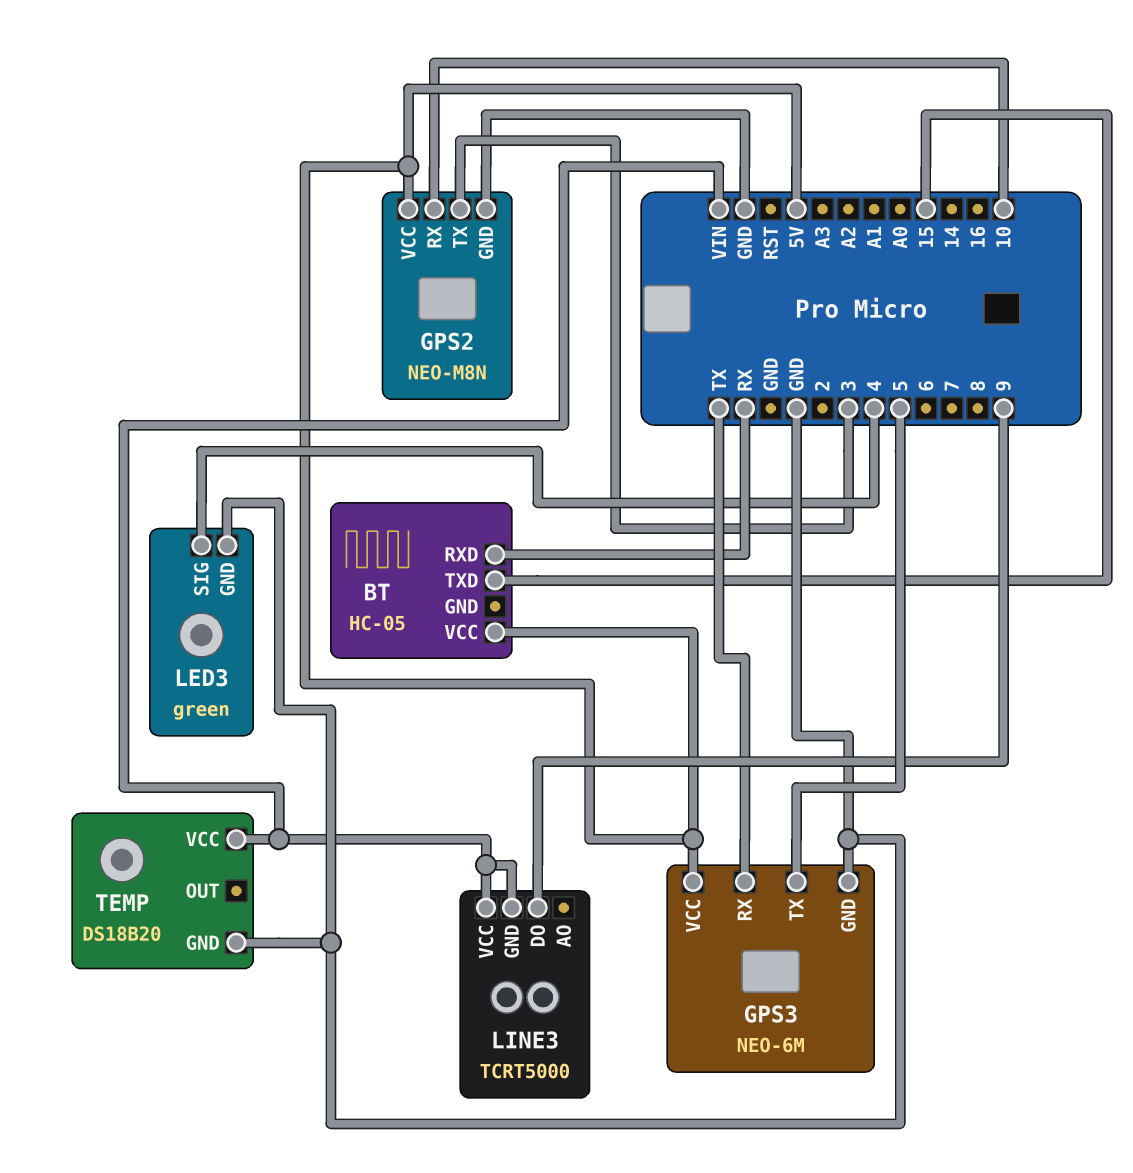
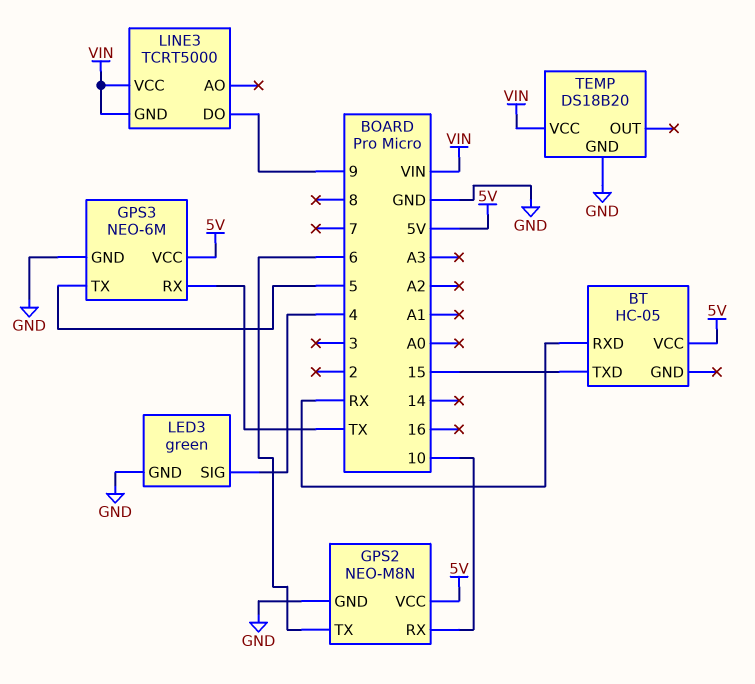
GPS2 pin TX: 3 -> 6

